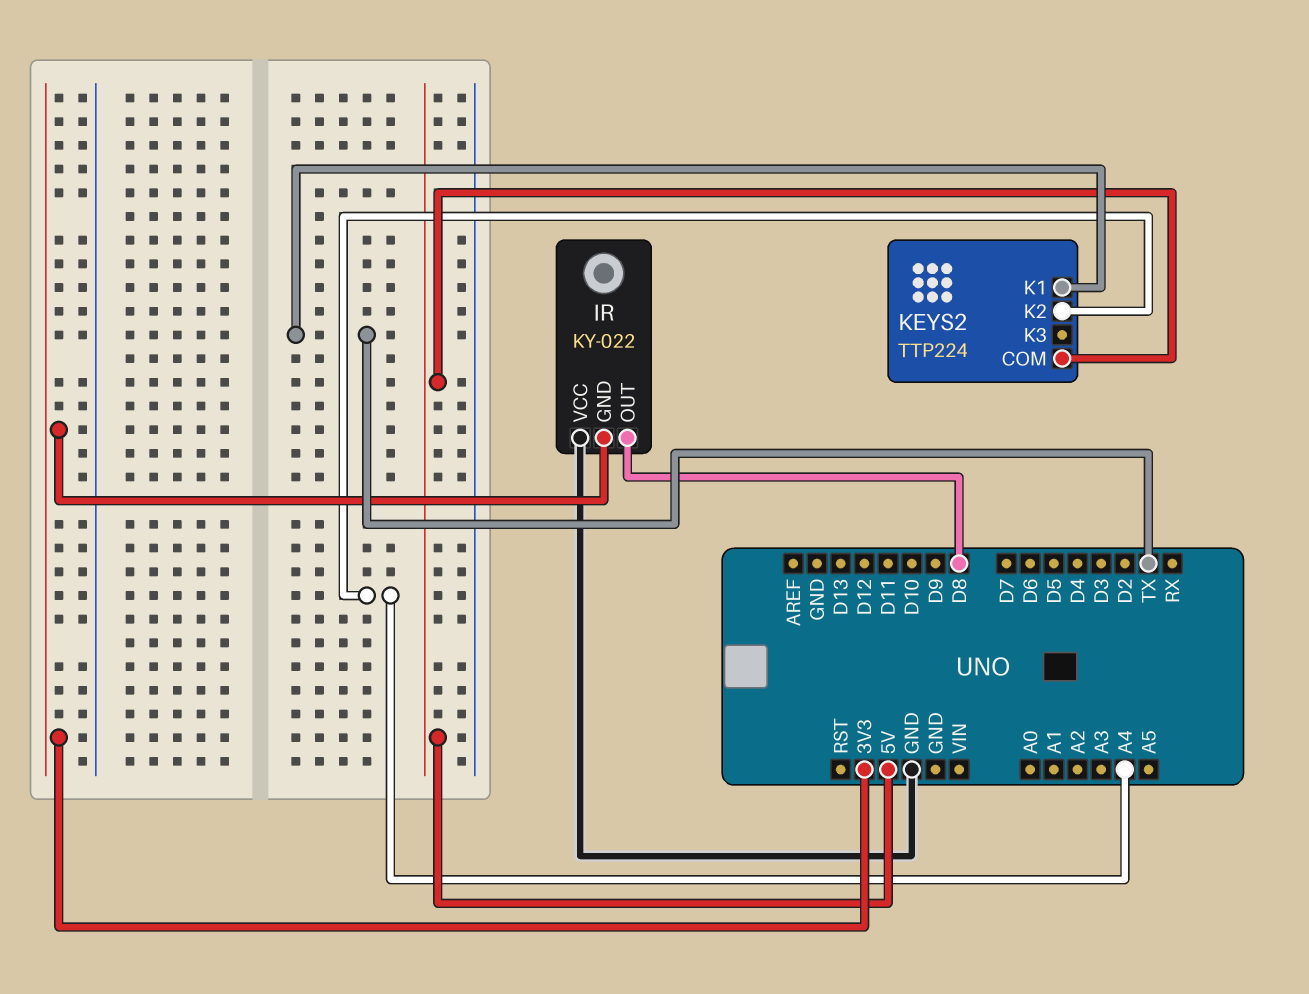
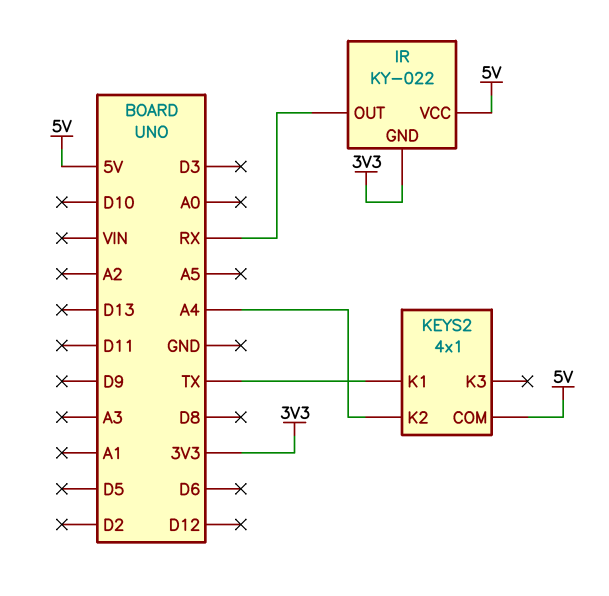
IR pin OUT: D8 -> RX
IR pin VCC: GND -> 5V
KEYS2: TTP224 -> 4x1

